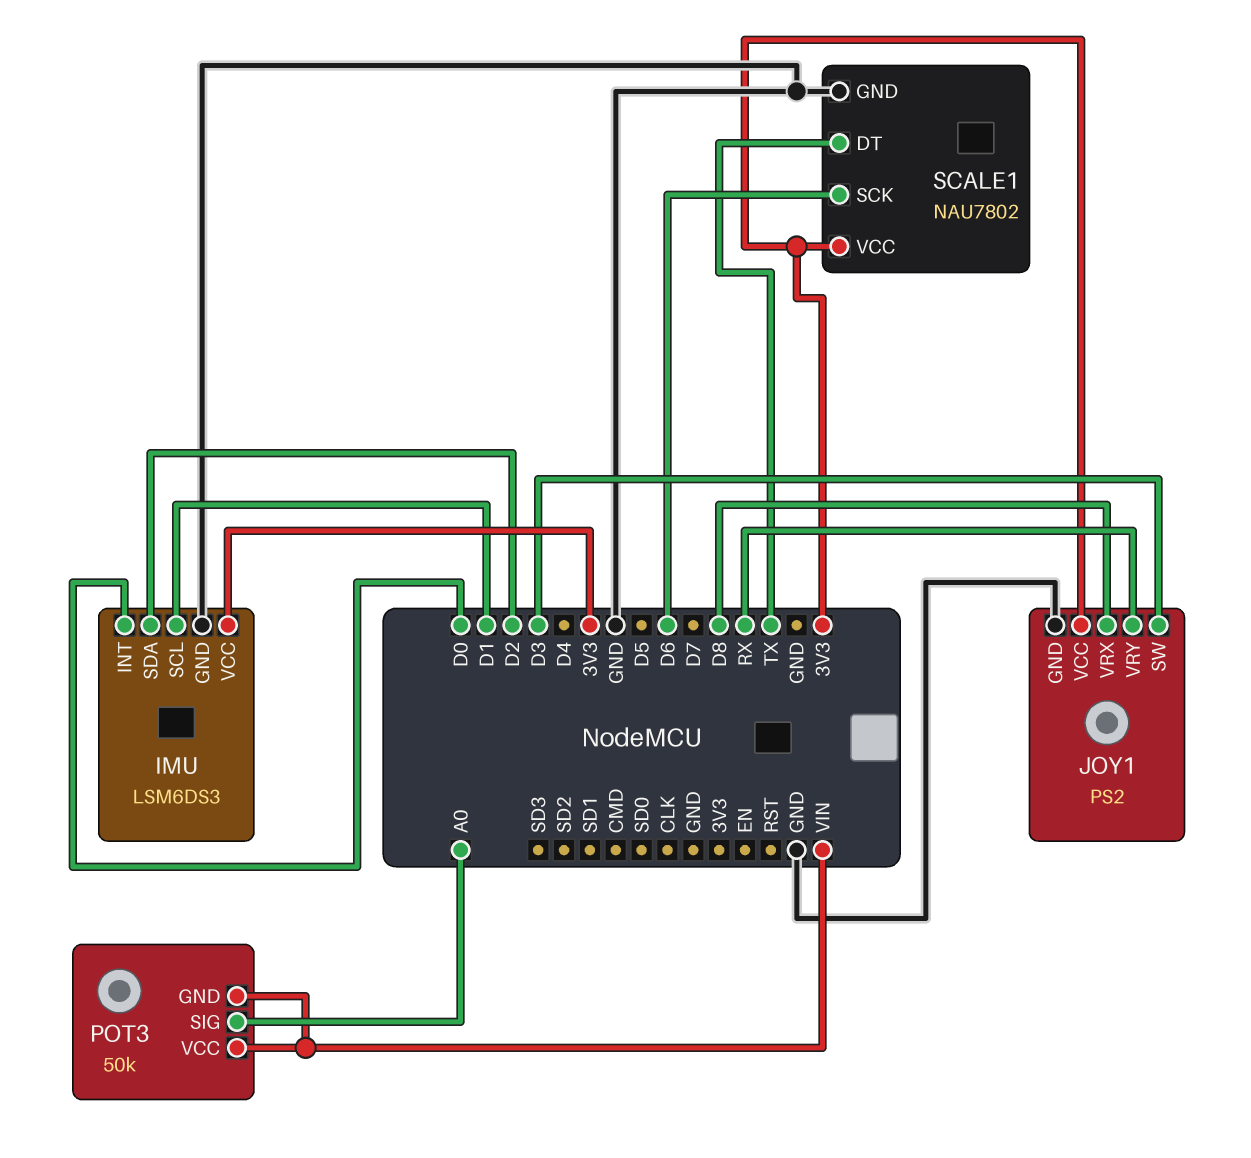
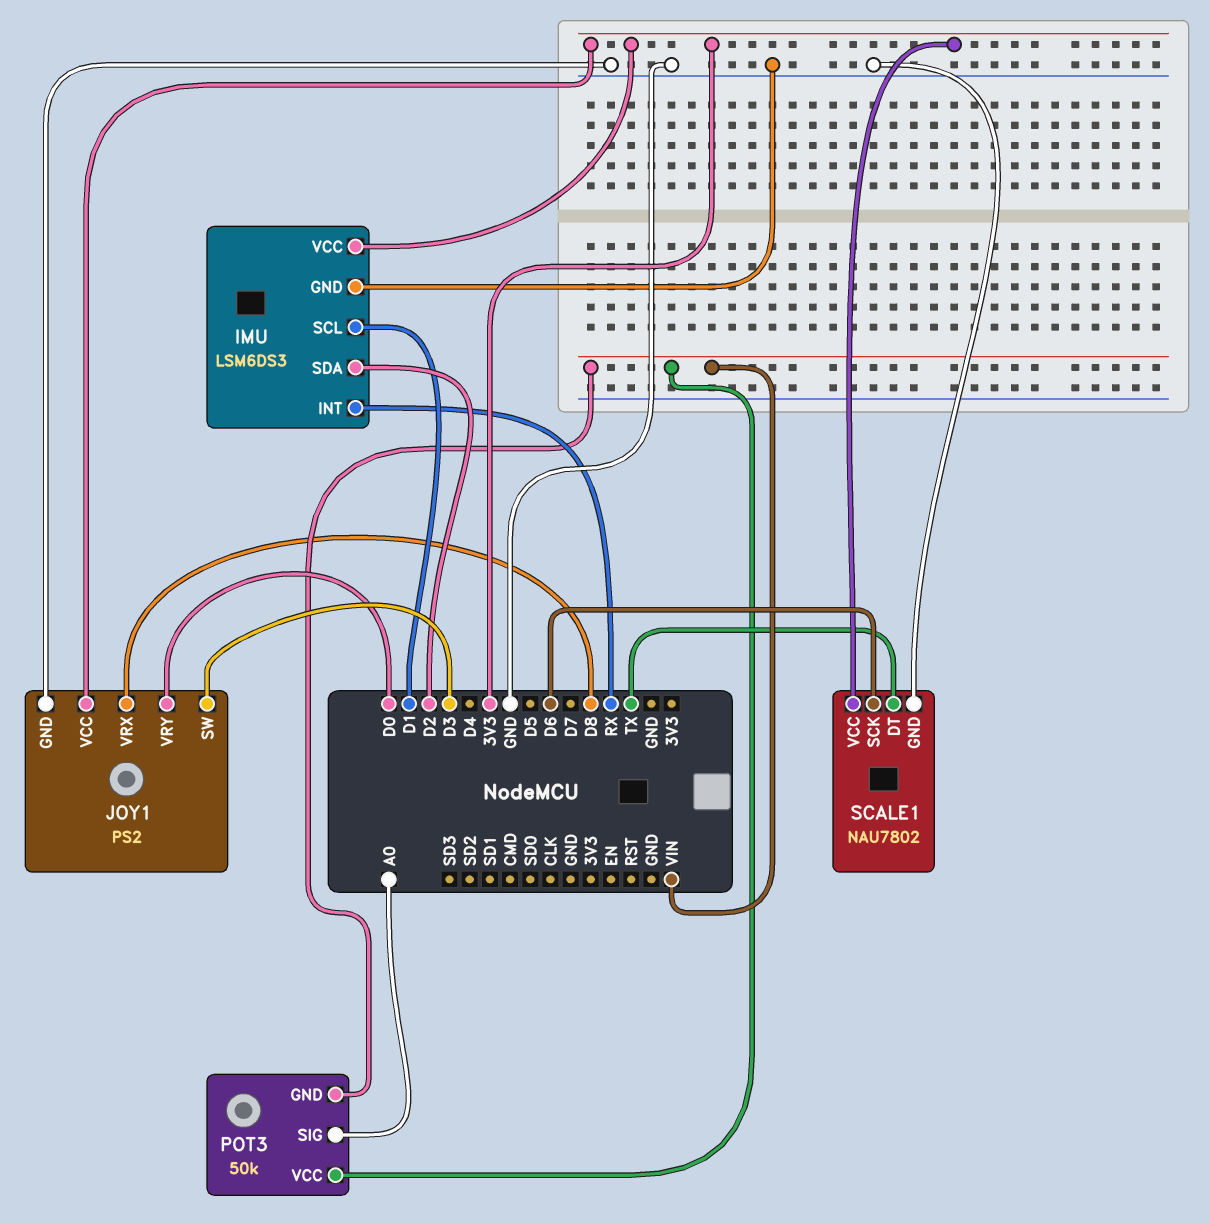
IMU pin INT: D0 -> RX
JOY1 pin VRY: RX -> D0

